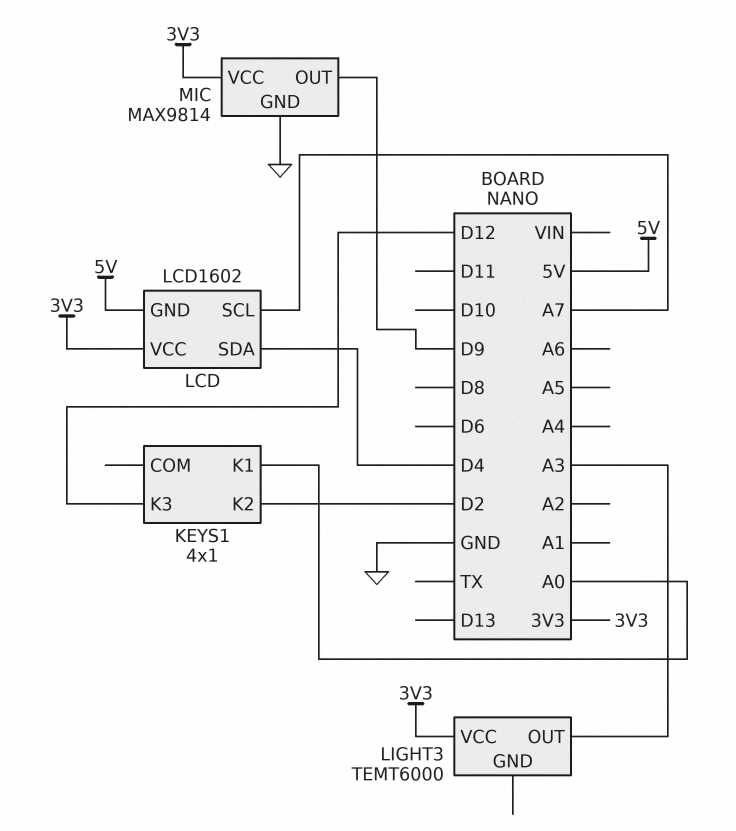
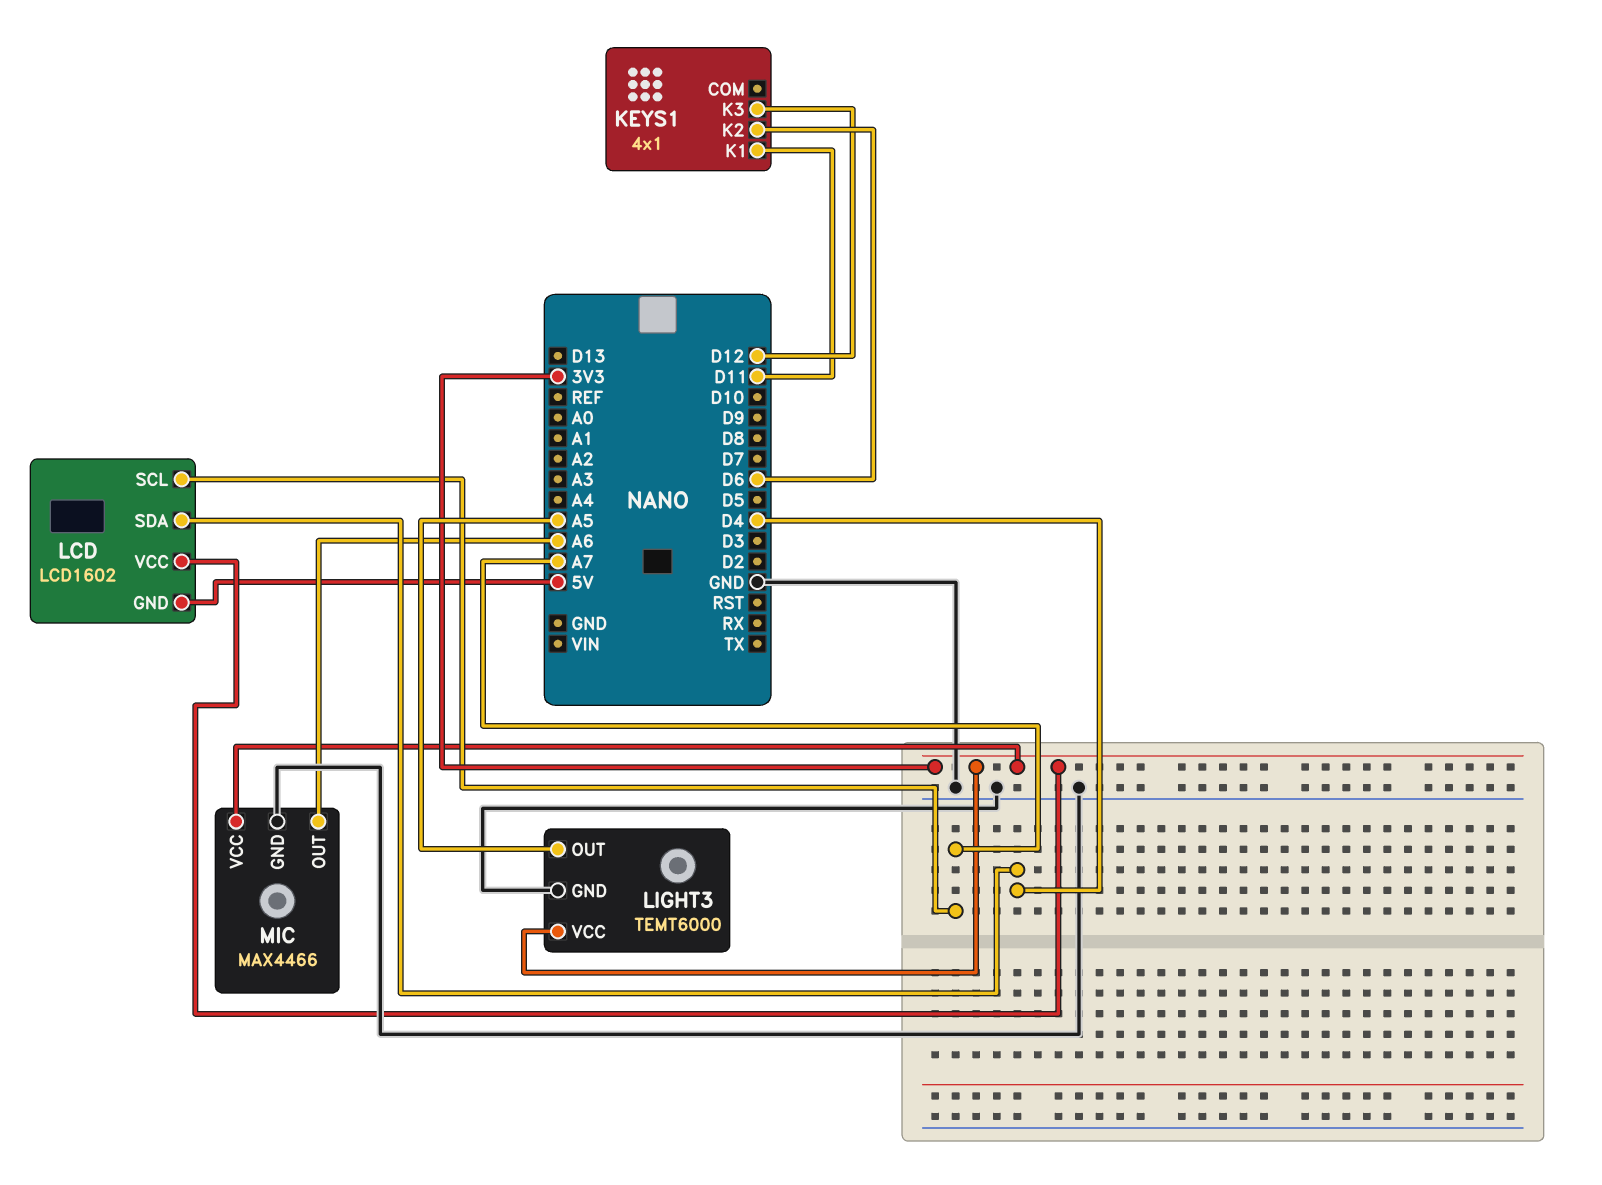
KEYS1 pin K1: A0 -> D11
KEYS1 pin K2: D2 -> D6
LIGHT3 pin GND: none -> GND
LIGHT3 pin OUT: A3 -> A5
MIC: MAX9814 -> MAX4466
MIC pin OUT: D9 -> A6

